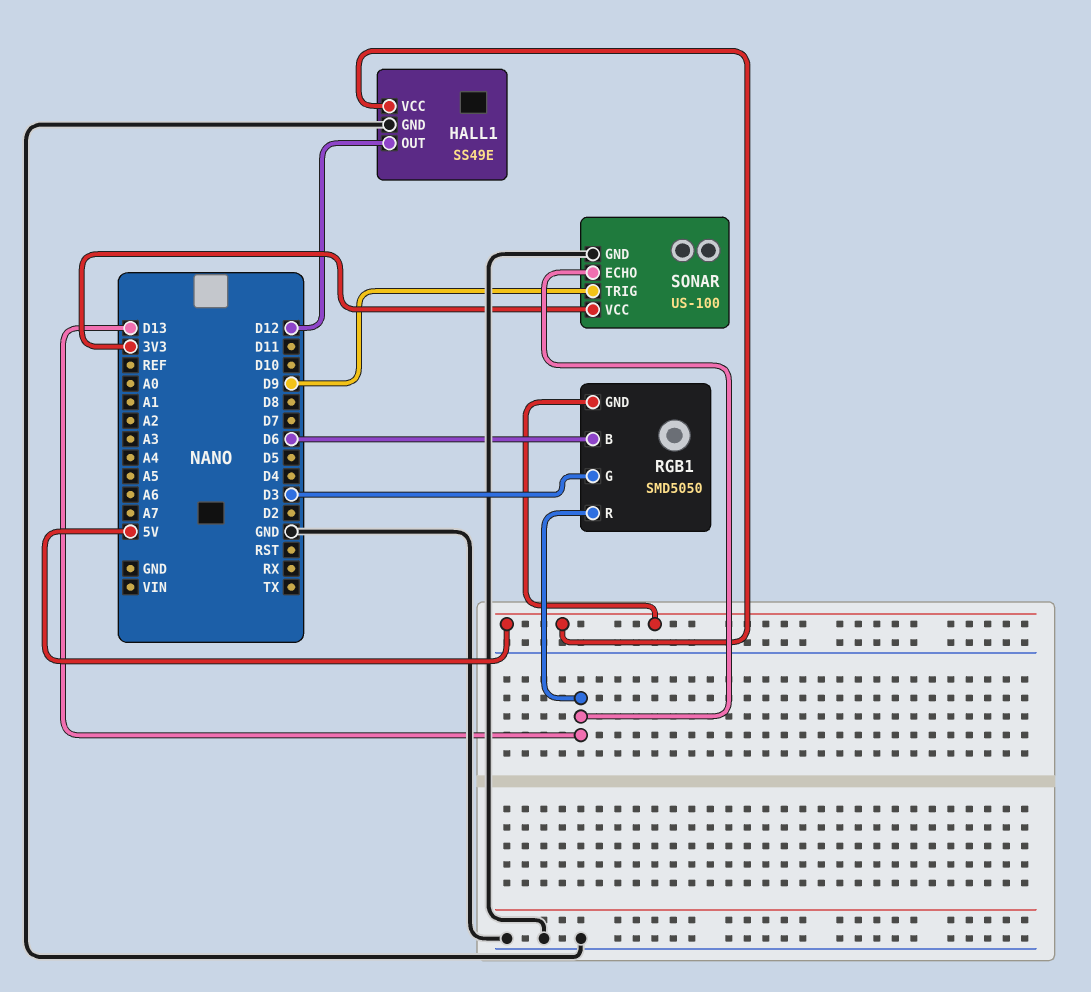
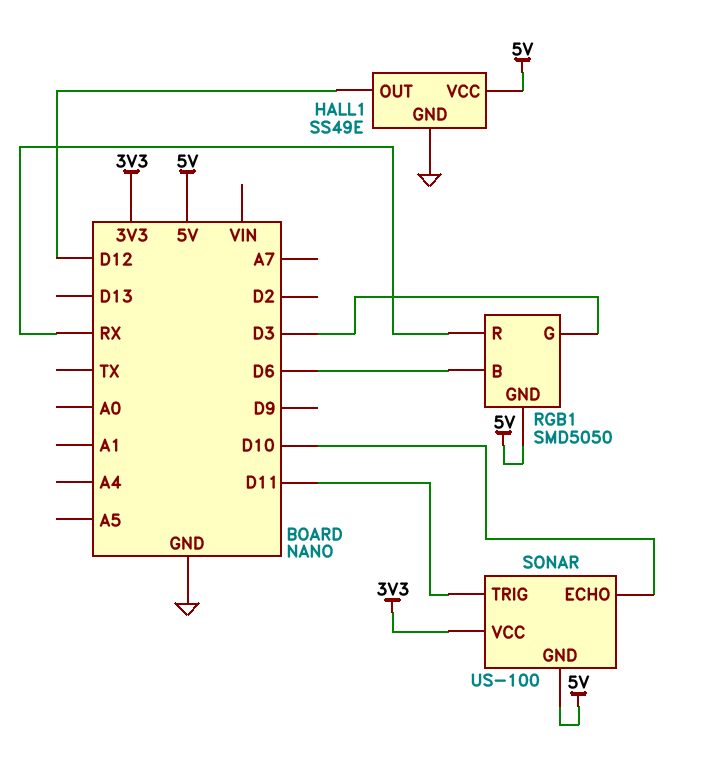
RGB1 pin R: D13 -> RX
SONAR pin ECHO: D13 -> D10
SONAR pin GND: GND -> 5V
SONAR pin TRIG: D9 -> D11

